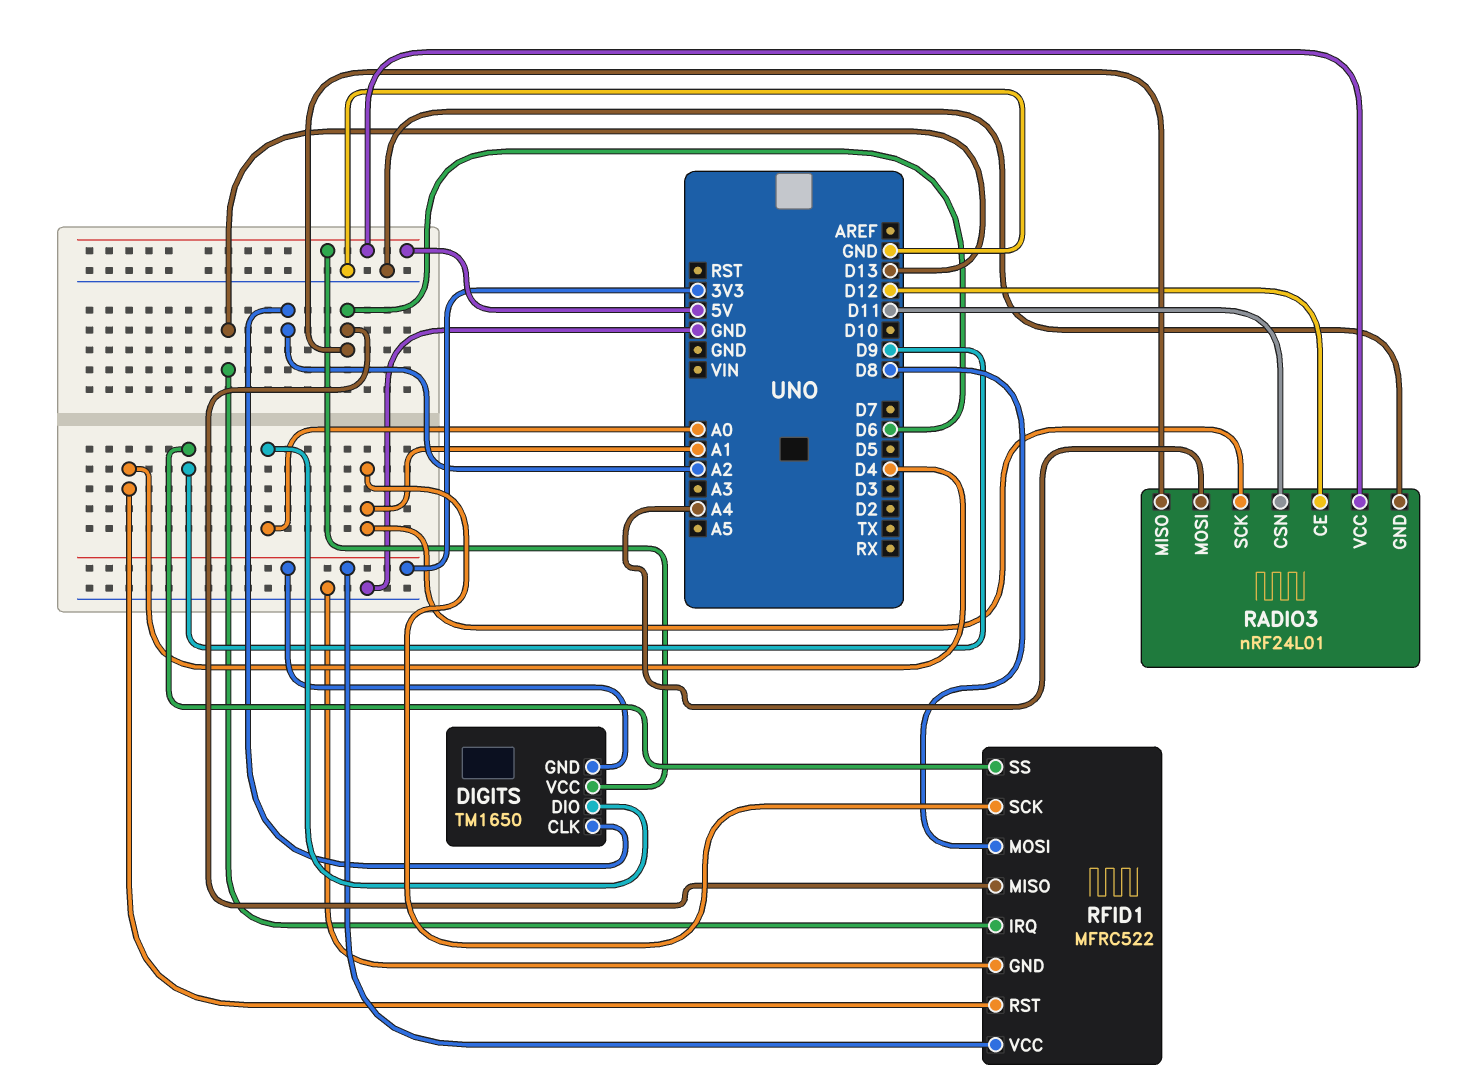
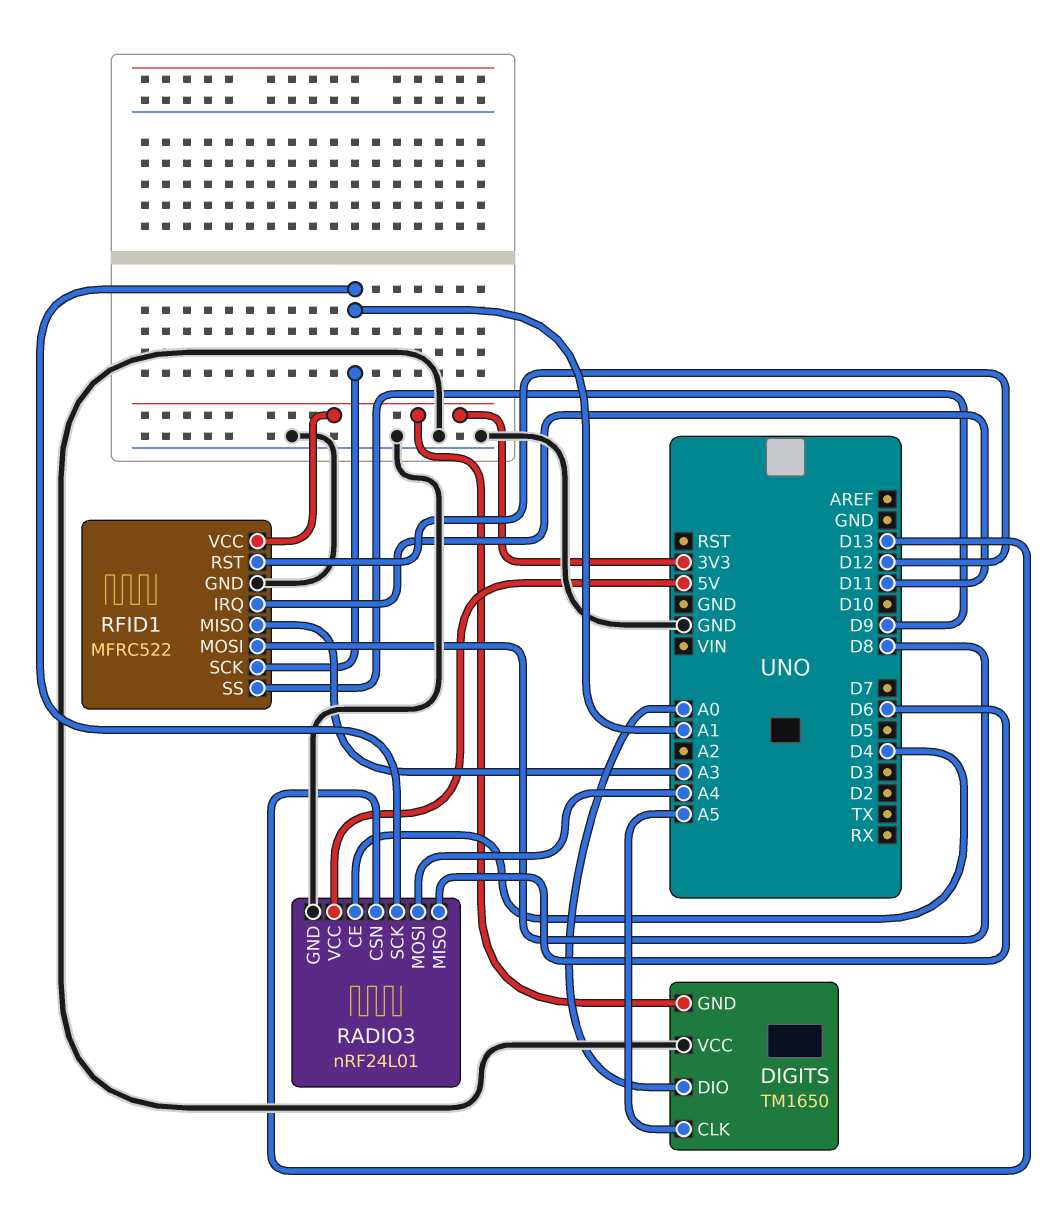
DIGITS pin CLK: A2 -> A5
DIGITS pin VCC: 5V -> GND
RADIO3 pin CE: D12 -> D4
RADIO3 pin CSN: D11 -> D13
RFID1 pin IRQ: D13 -> D11
RFID1 pin MISO: D6 -> A3
RFID1 pin RST: D4 -> D12

